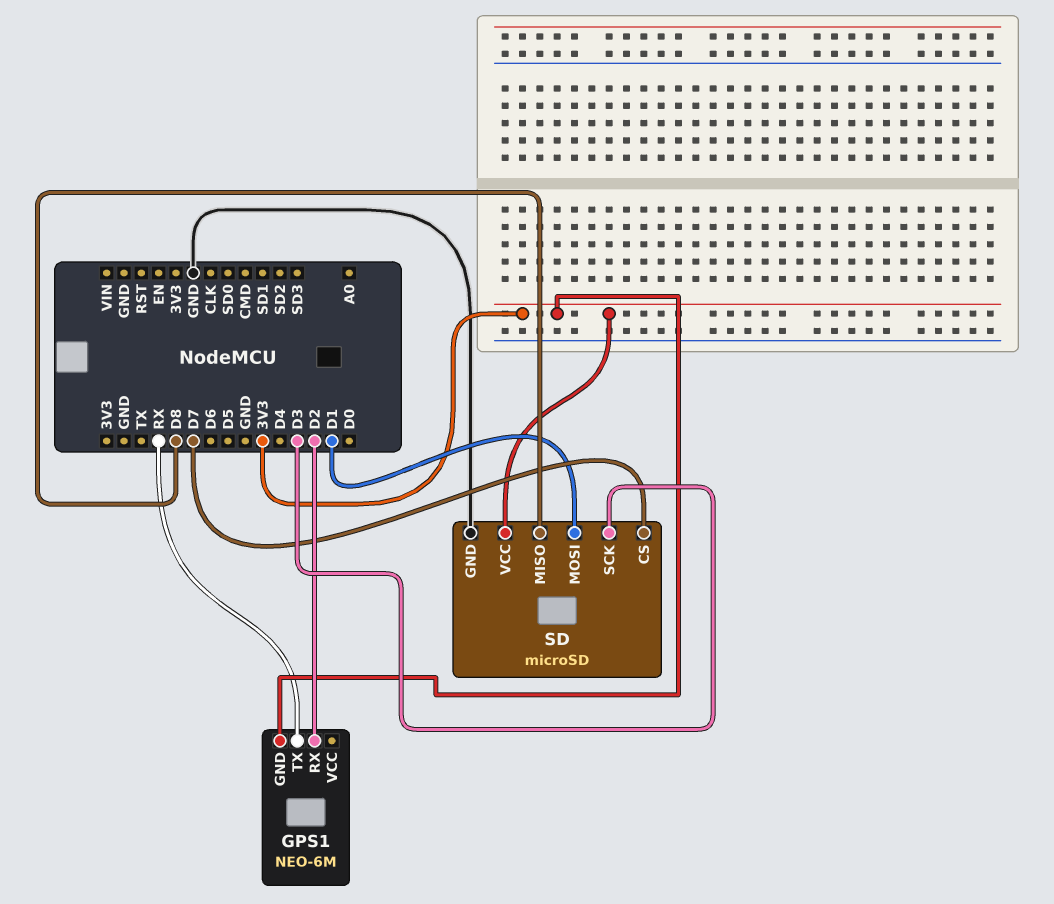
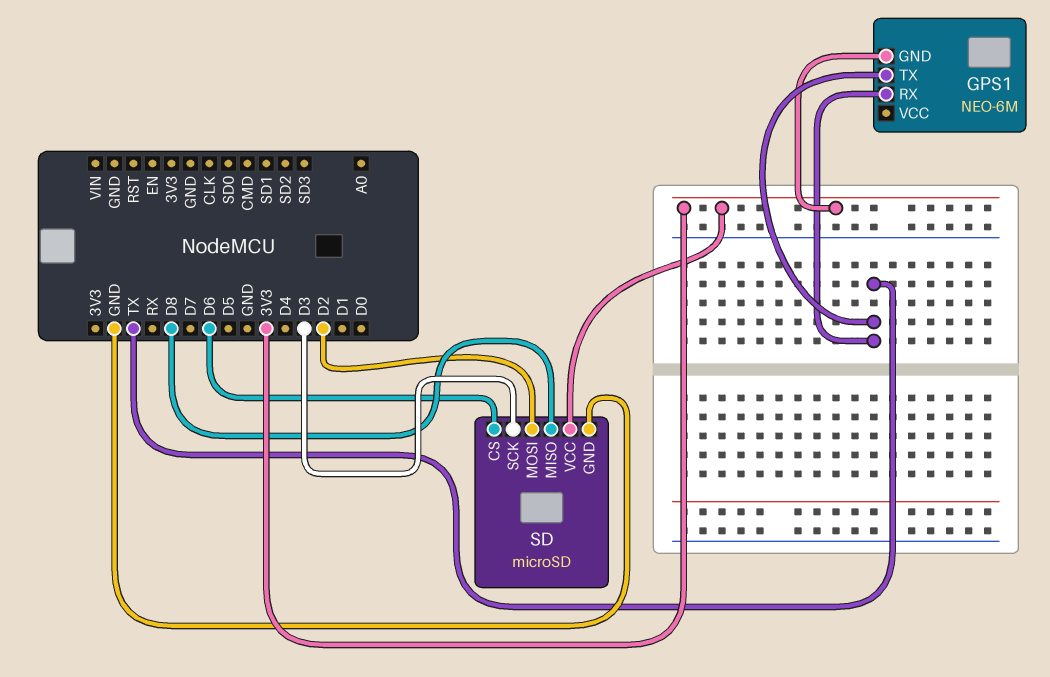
GPS1 pin RX: D2 -> TX
GPS1 pin TX: RX -> TX
SD pin CS: D7 -> D6
SD pin MOSI: D1 -> D2

